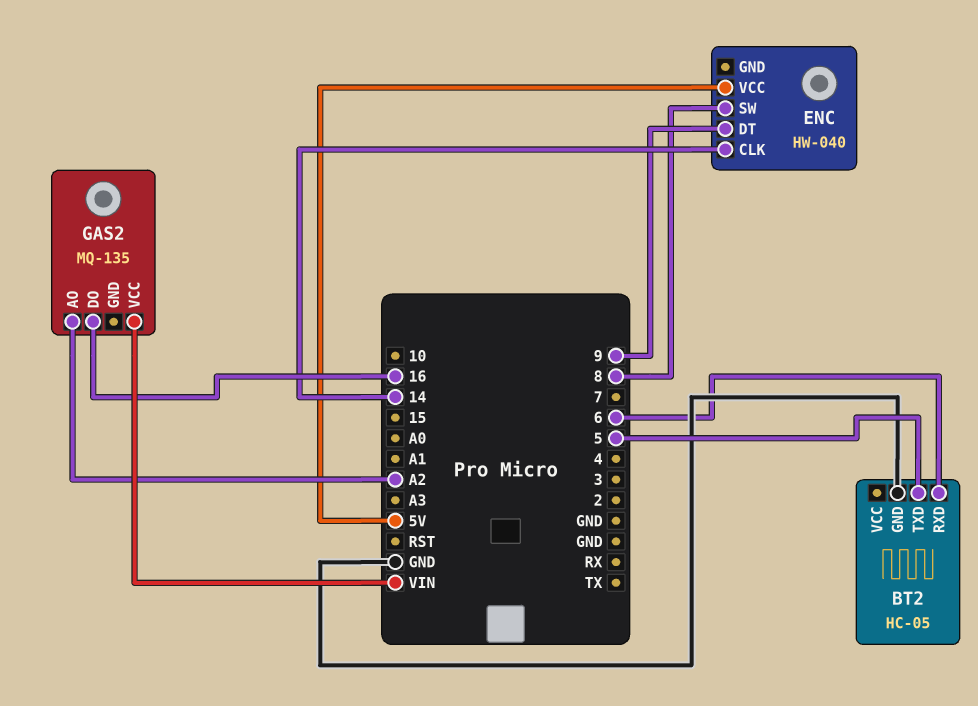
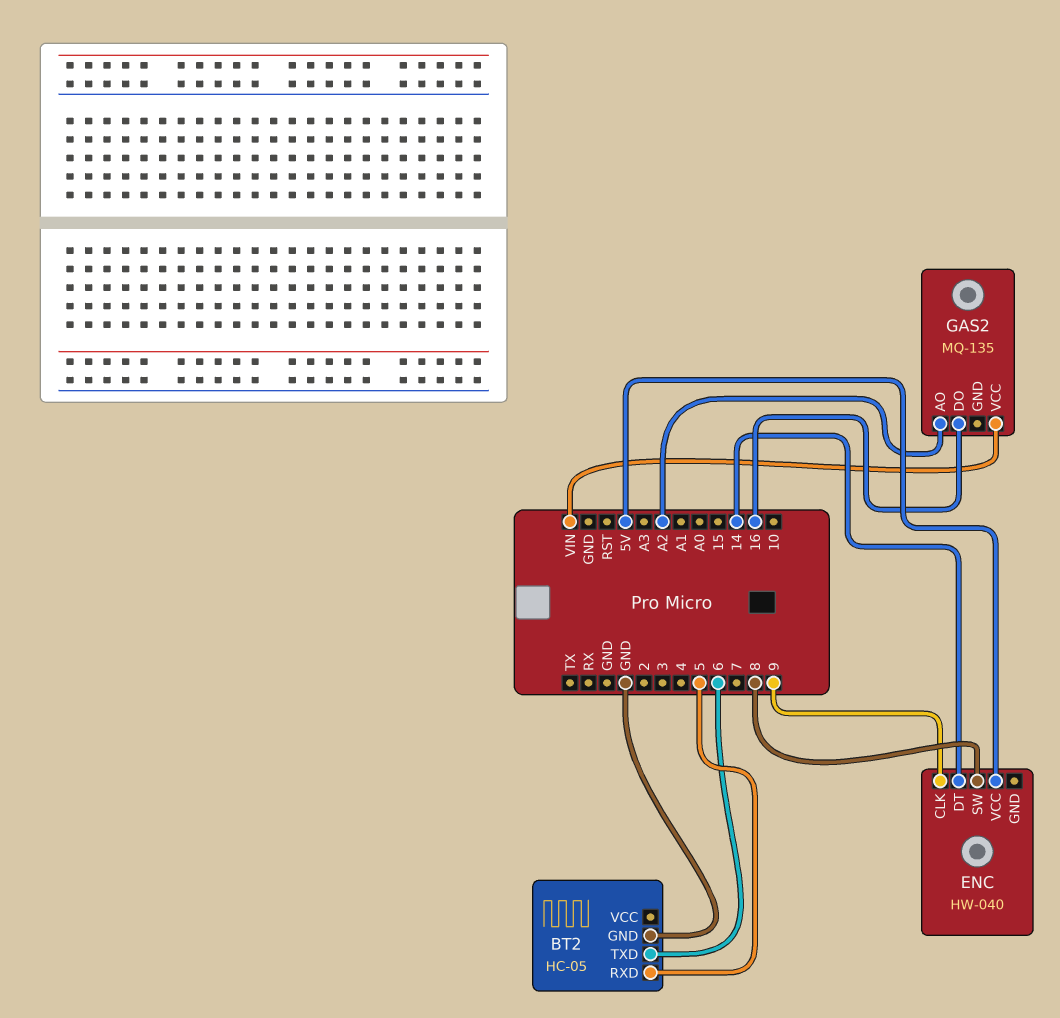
BT2 pin RXD: 6 -> 5
BT2 pin TXD: 5 -> 6
ENC pin CLK: 14 -> 9
ENC pin DT: 9 -> 14

